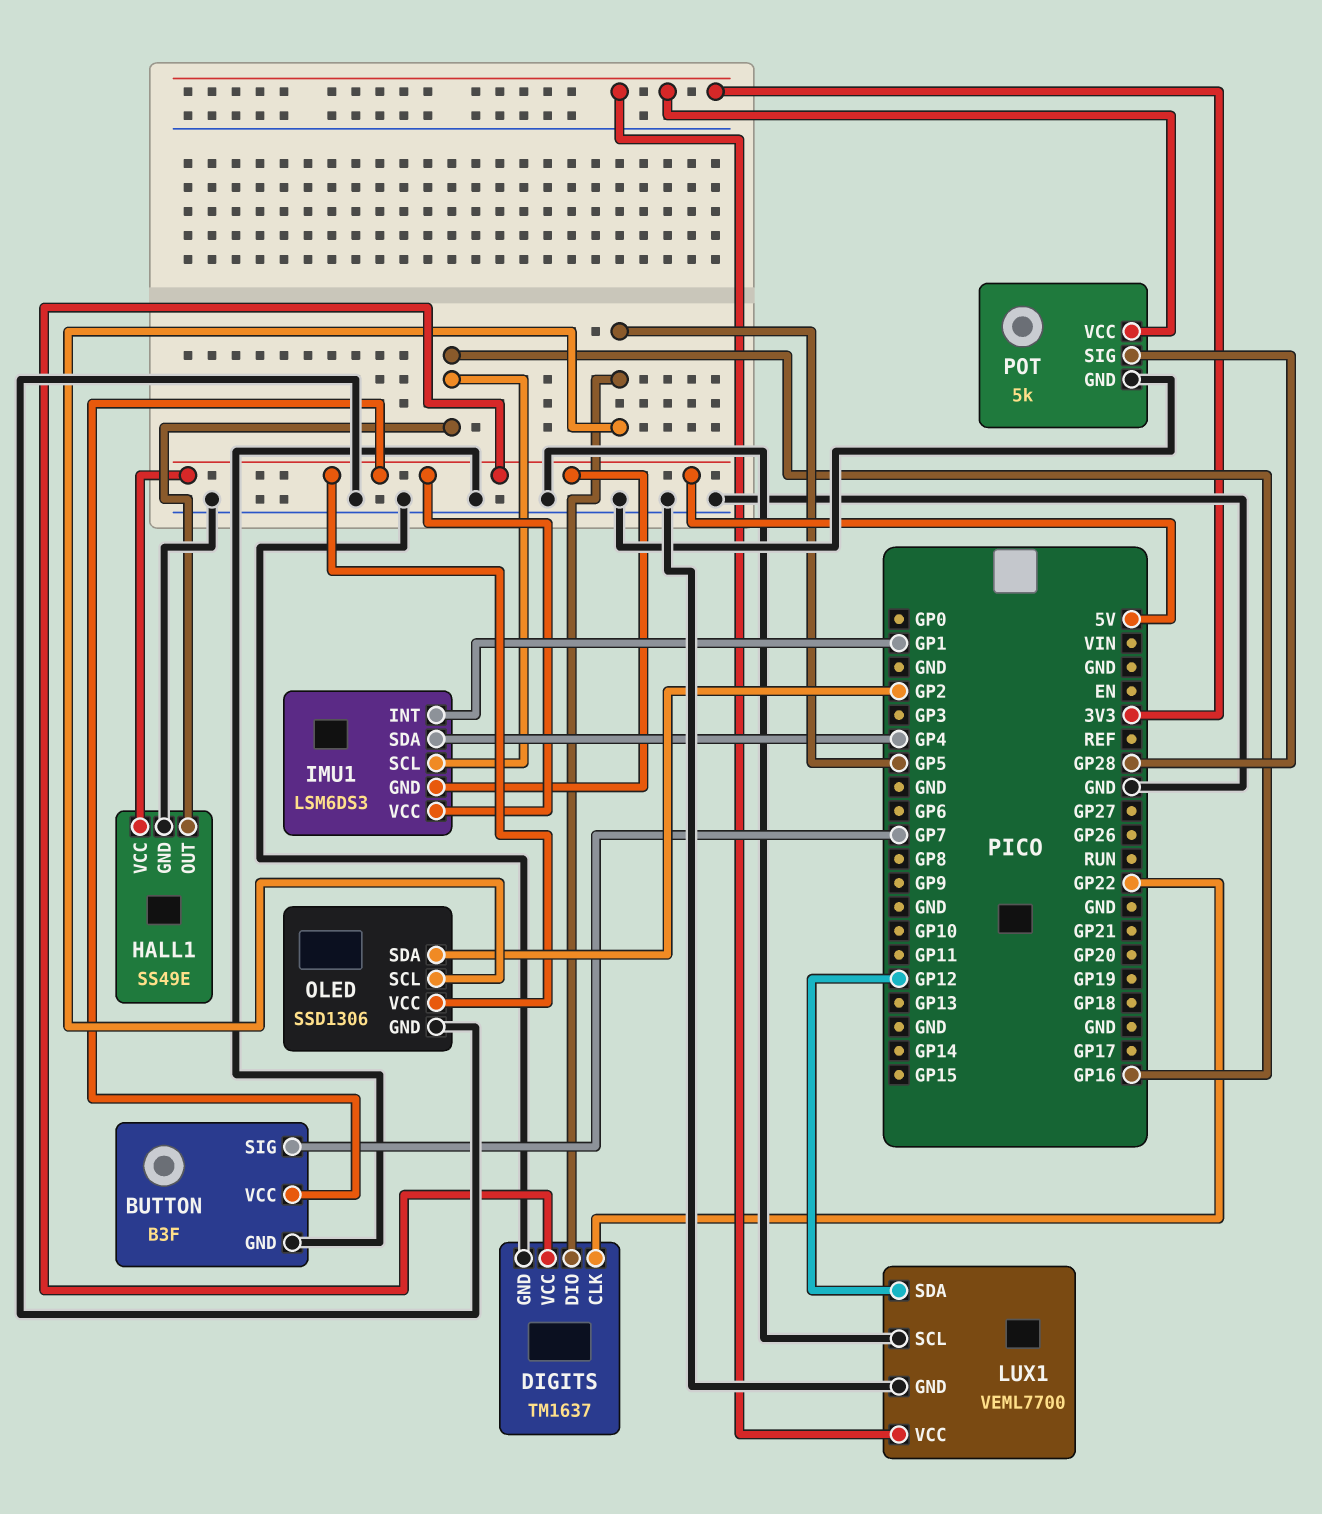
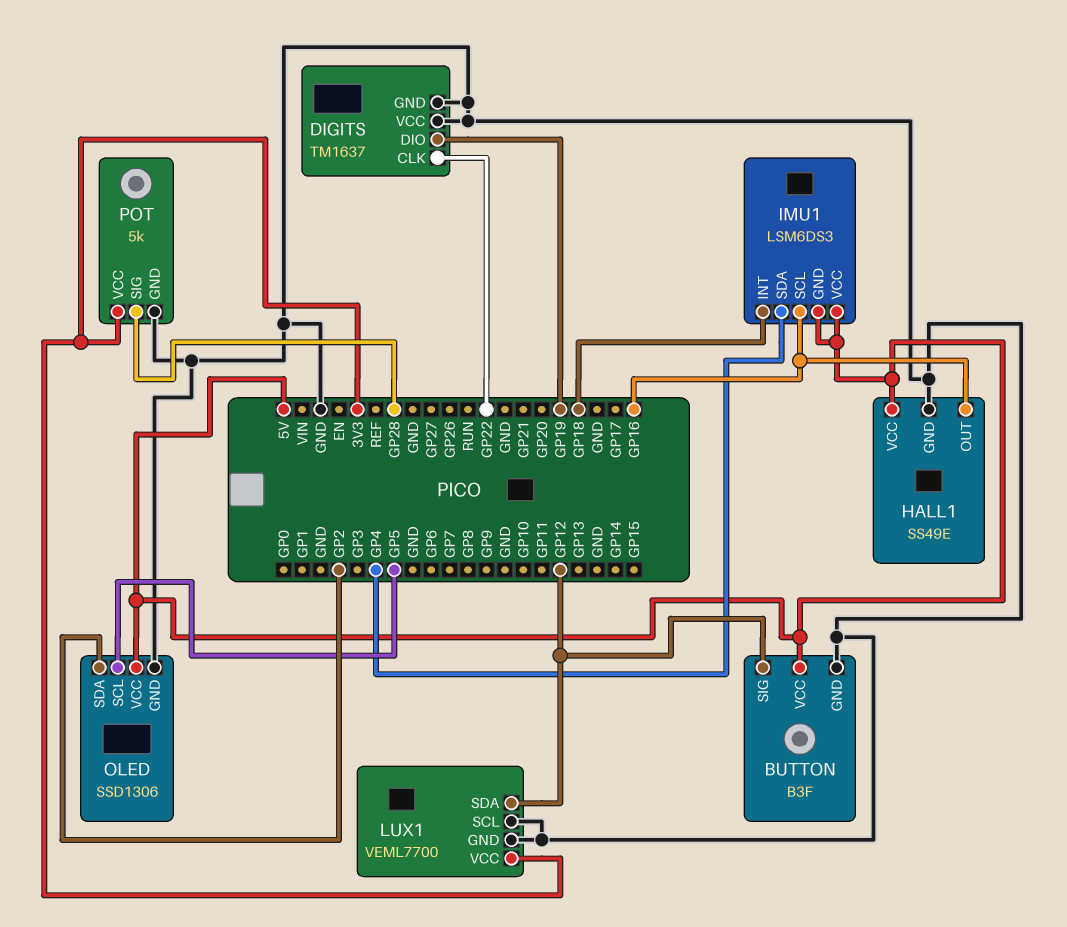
BUTTON pin SIG: GP7 -> GP12
DIGITS pin DIO: GP5 -> GP19
DIGITS pin VCC: 5V -> GND
IMU1 pin INT: GP1 -> GP18

